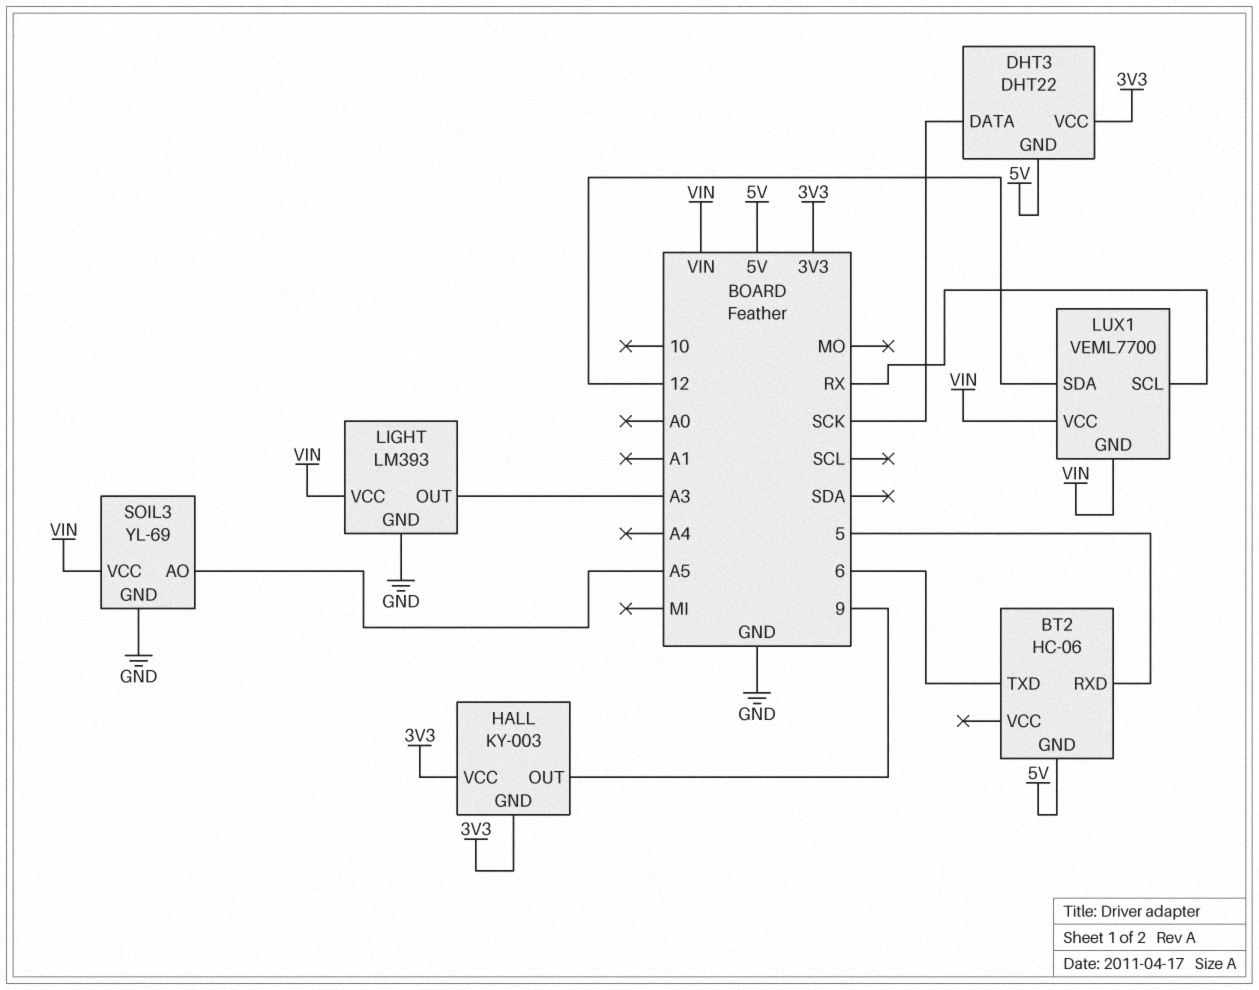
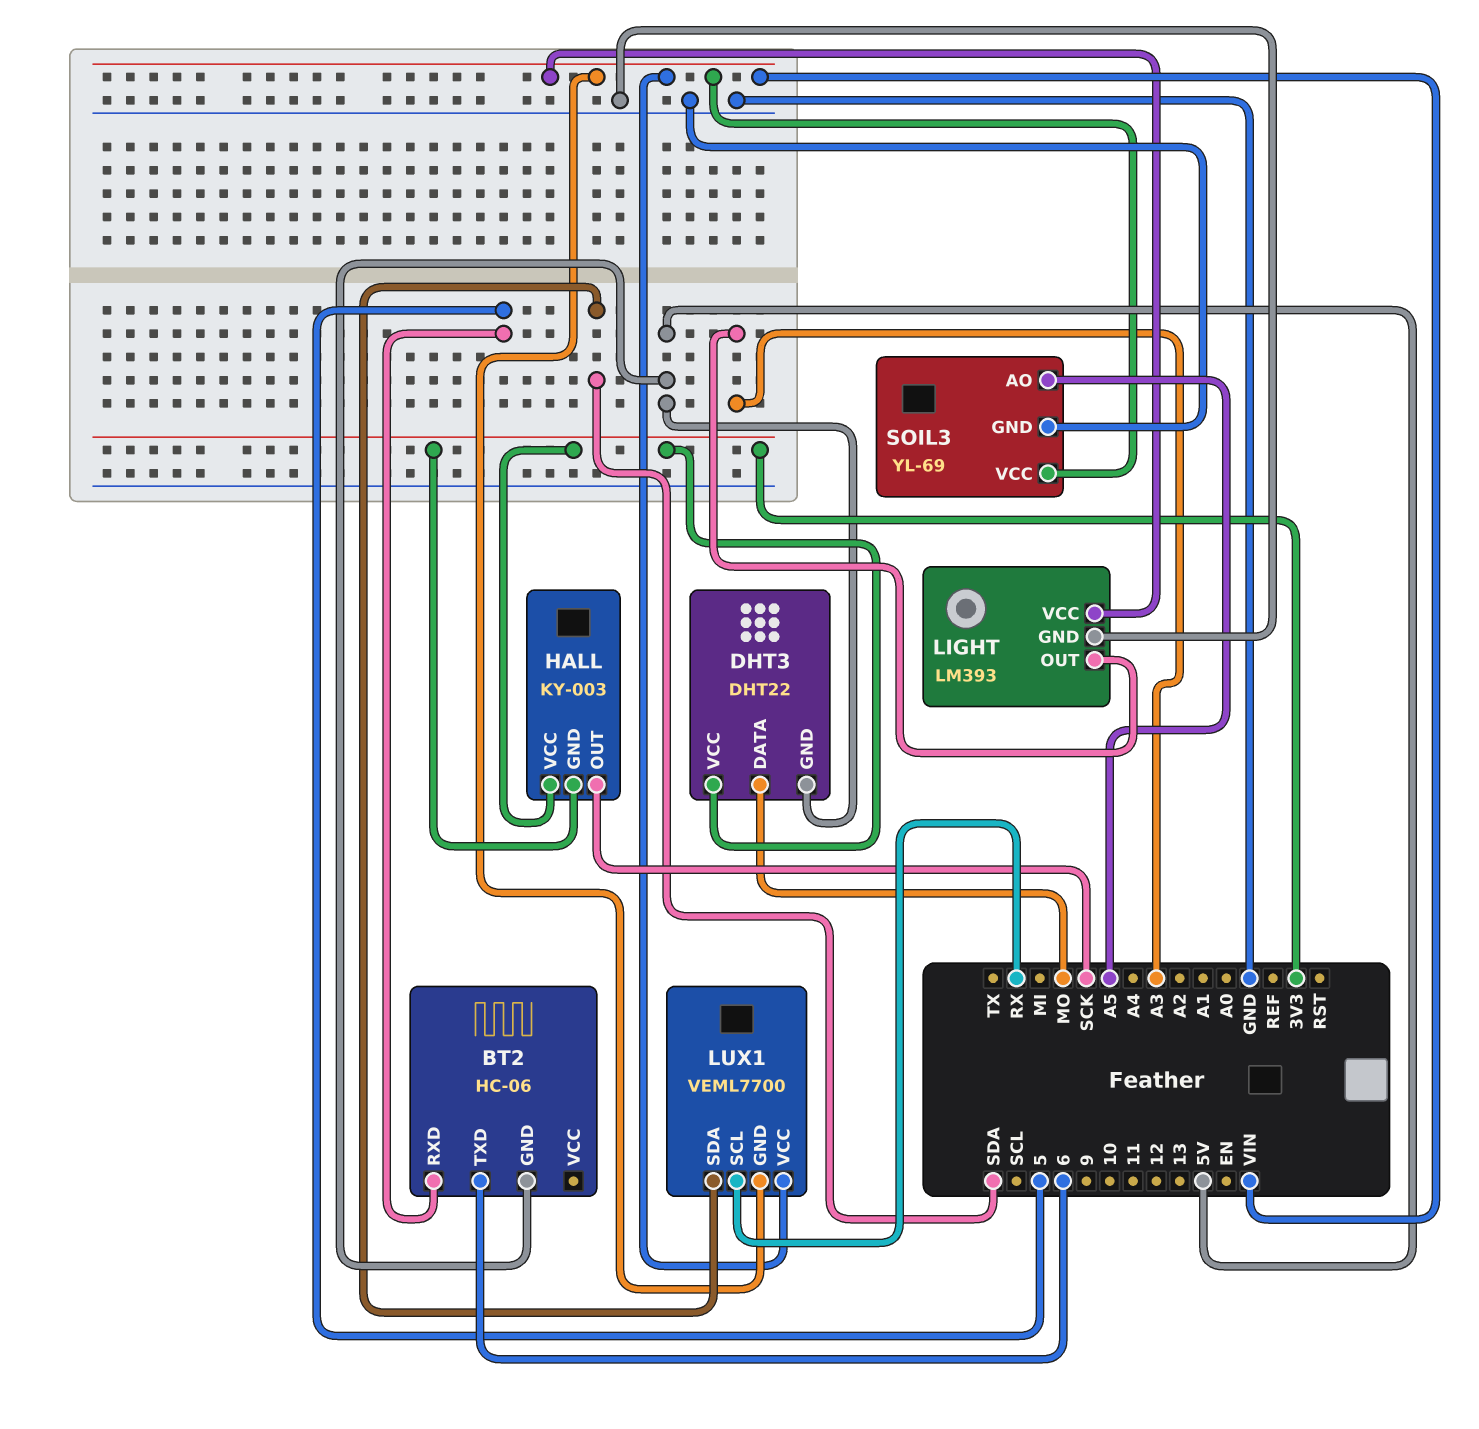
DHT3 pin DATA: SCK -> MO
HALL pin OUT: 9 -> SCK
LUX1 pin SDA: 12 -> SDA

